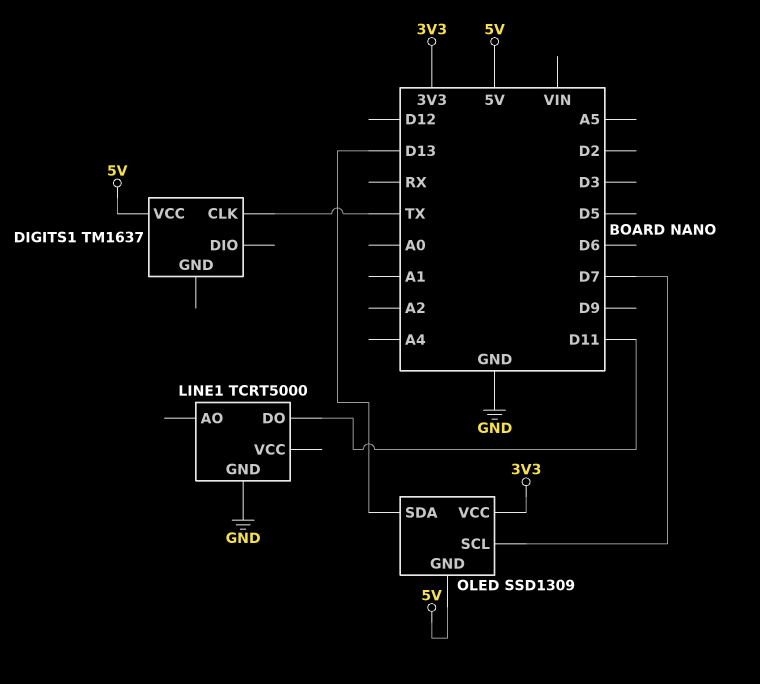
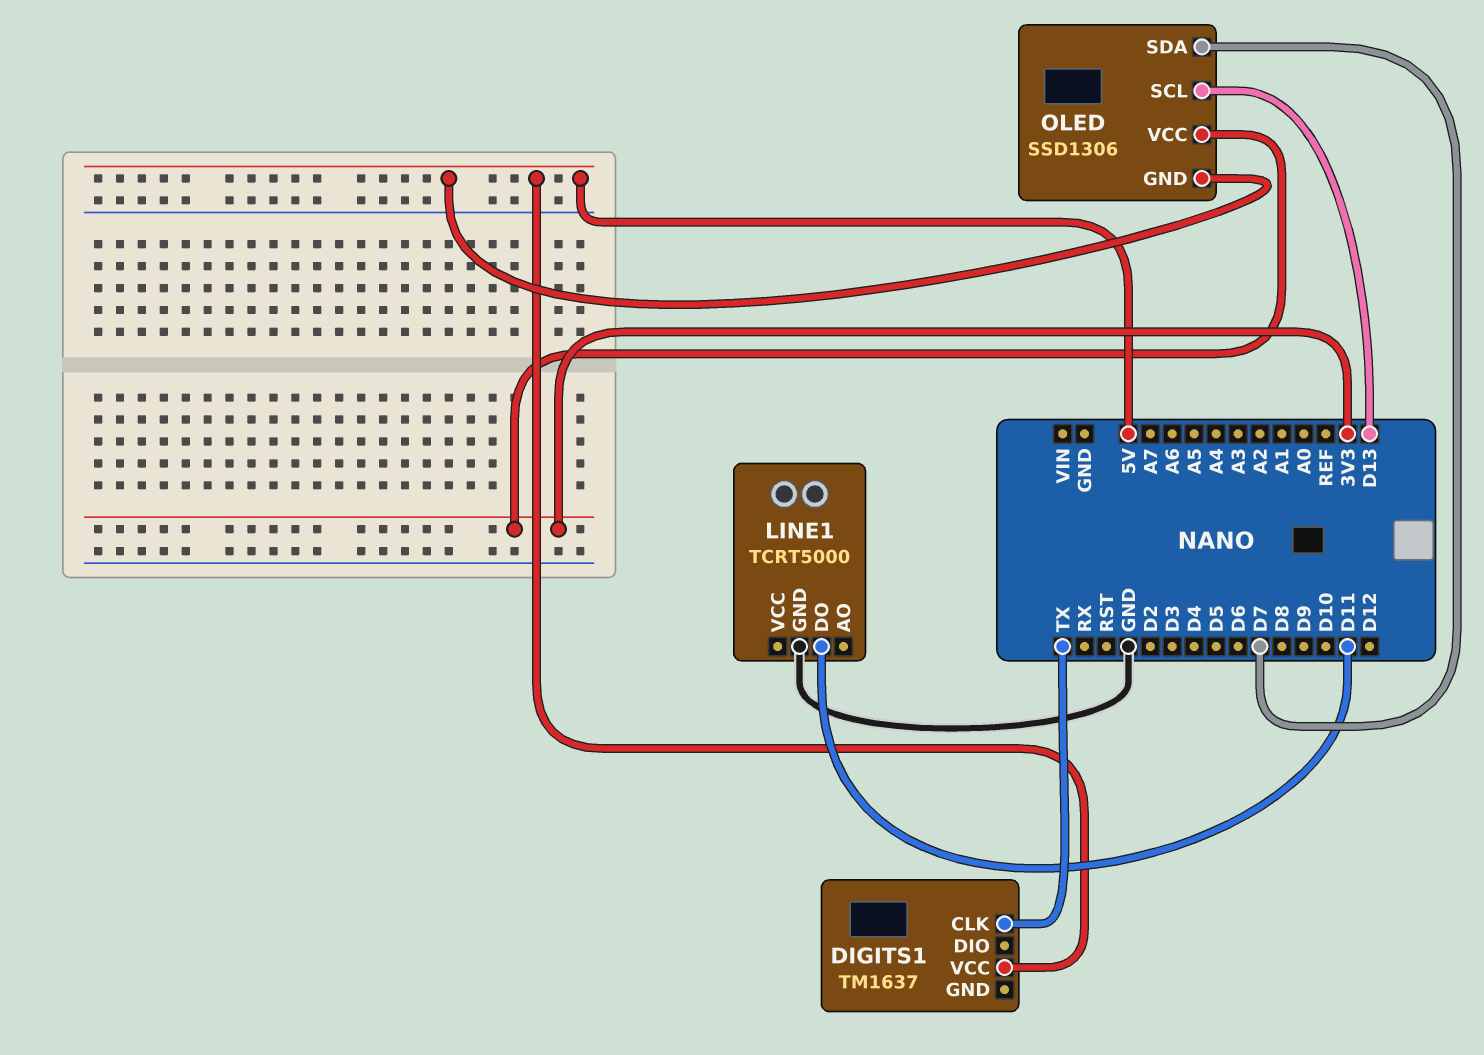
OLED: SSD1309 -> SSD1306
OLED pin SCL: D7 -> D13
OLED pin SDA: D13 -> D7

